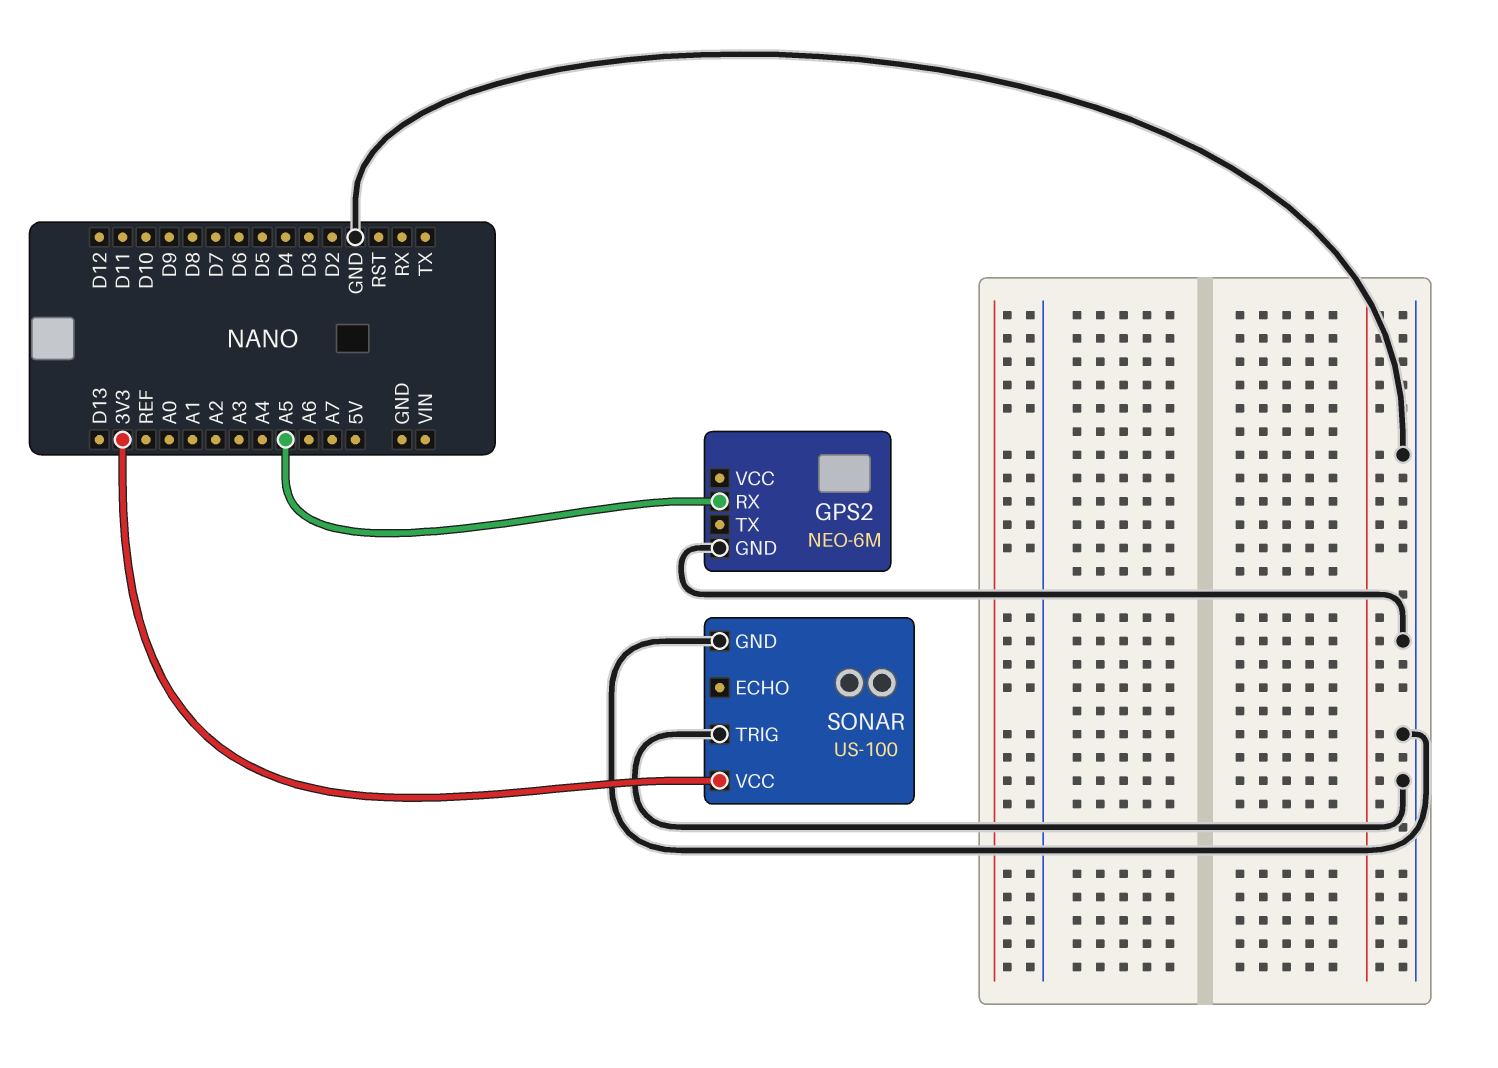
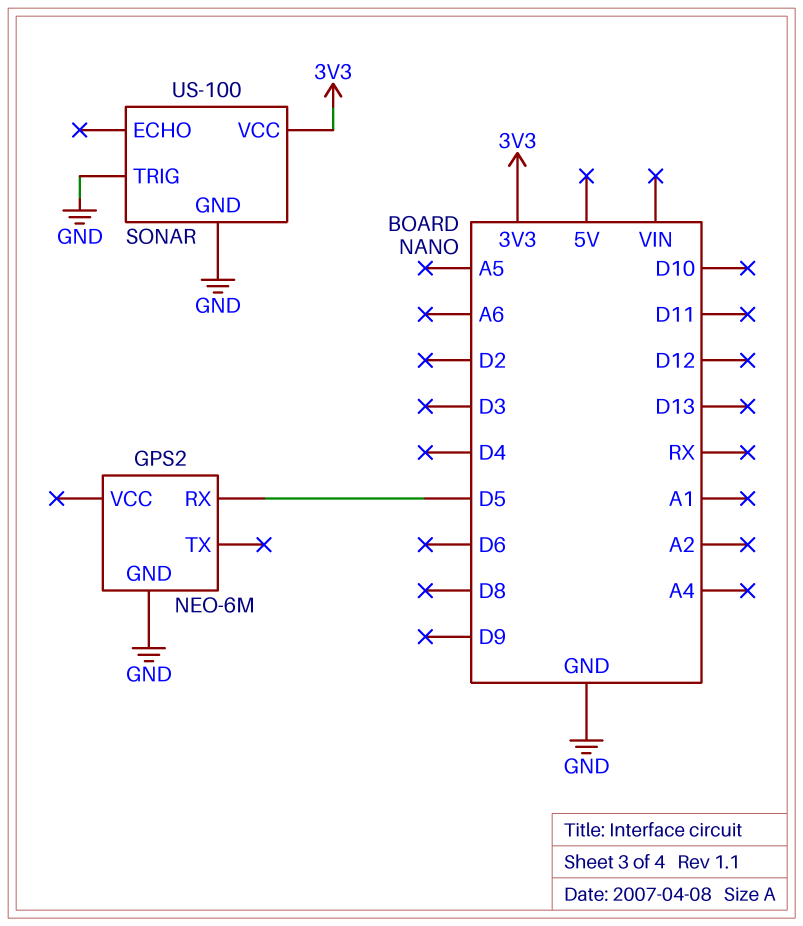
GPS2 pin RX: A5 -> D5

